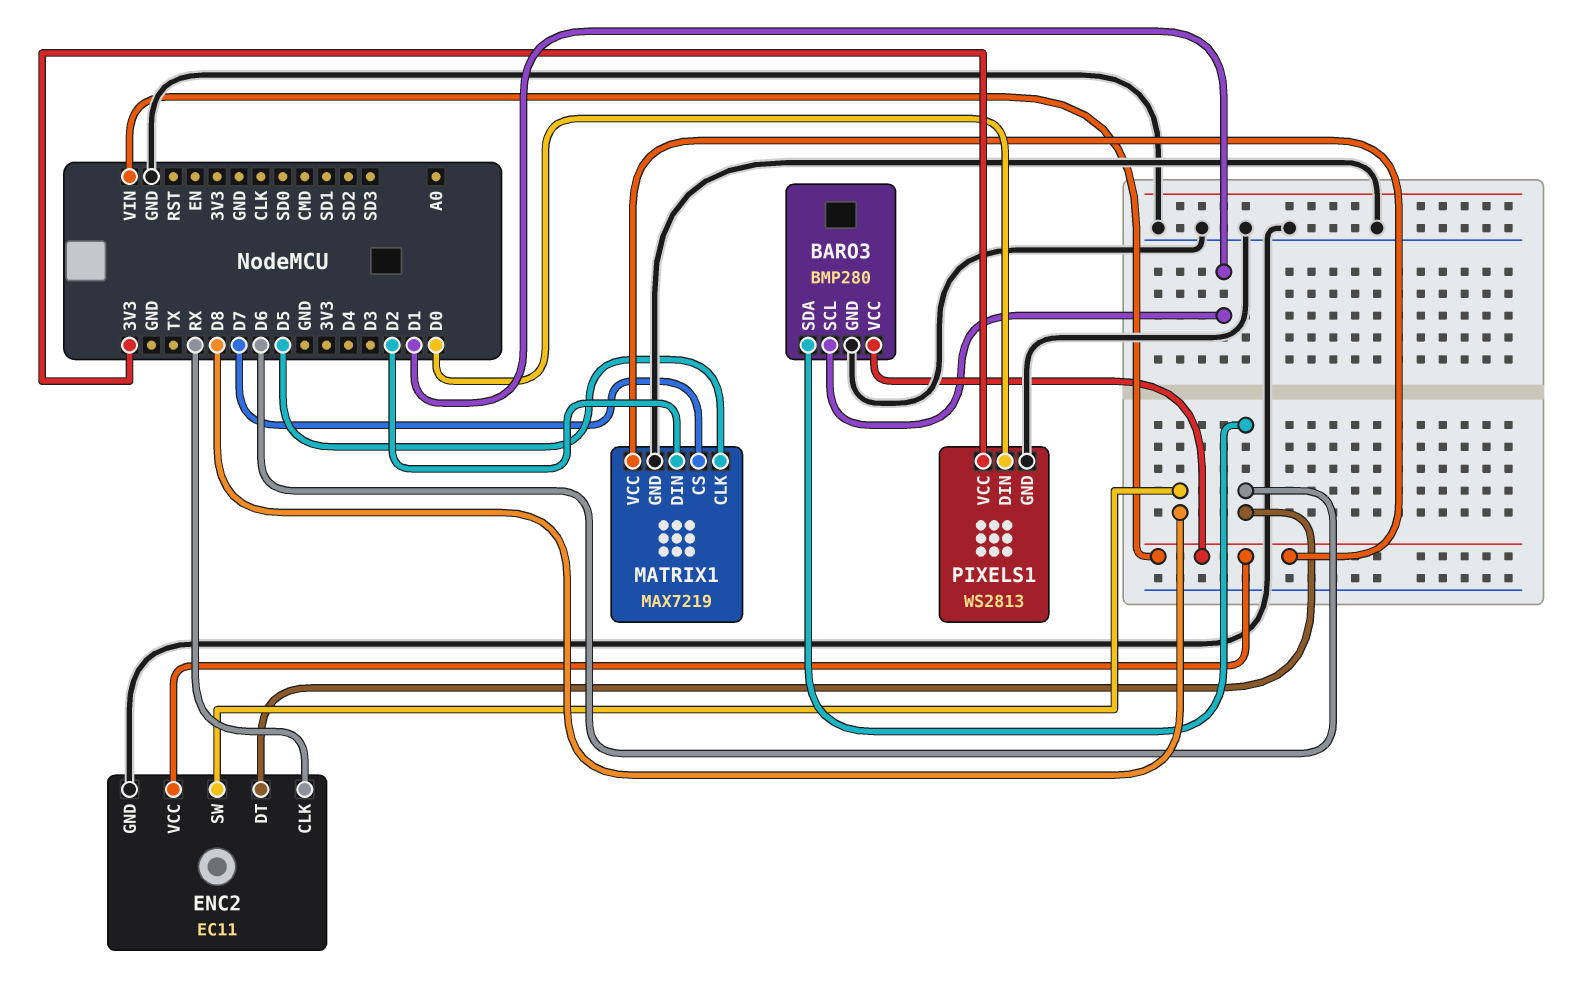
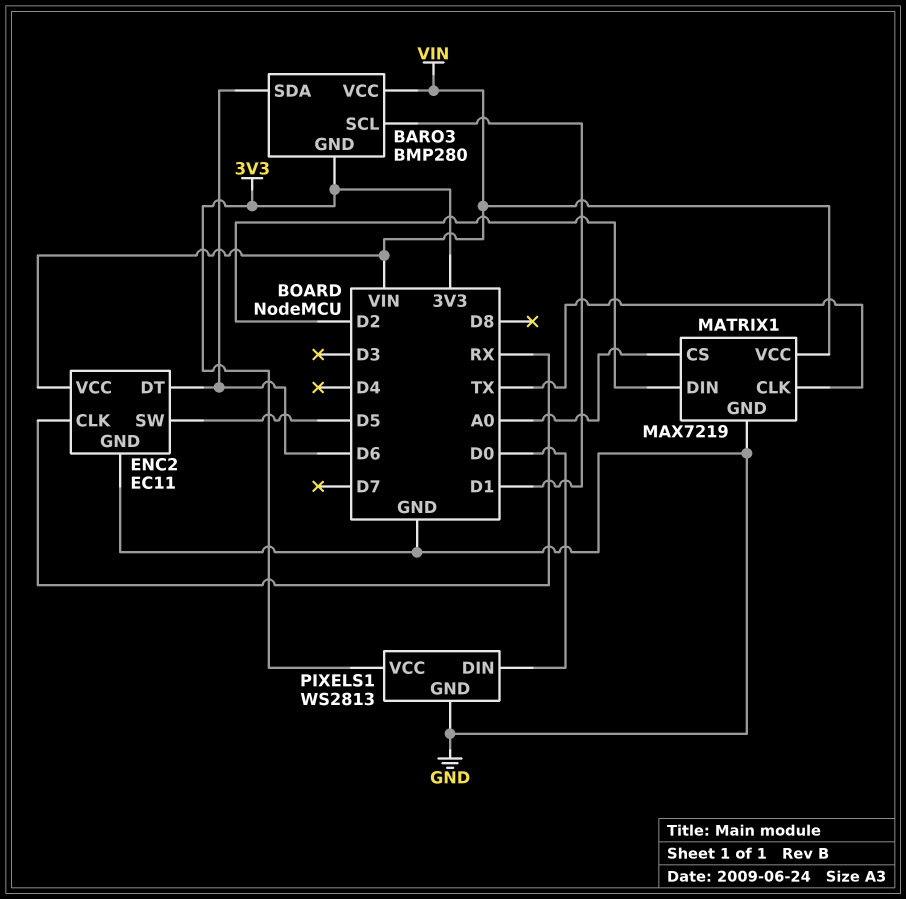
BARO3 pin GND: GND -> 3V3
ENC2 pin SW: D8 -> D5
MATRIX1 pin CLK: D5 -> TX
MATRIX1 pin CS: D7 -> A0

